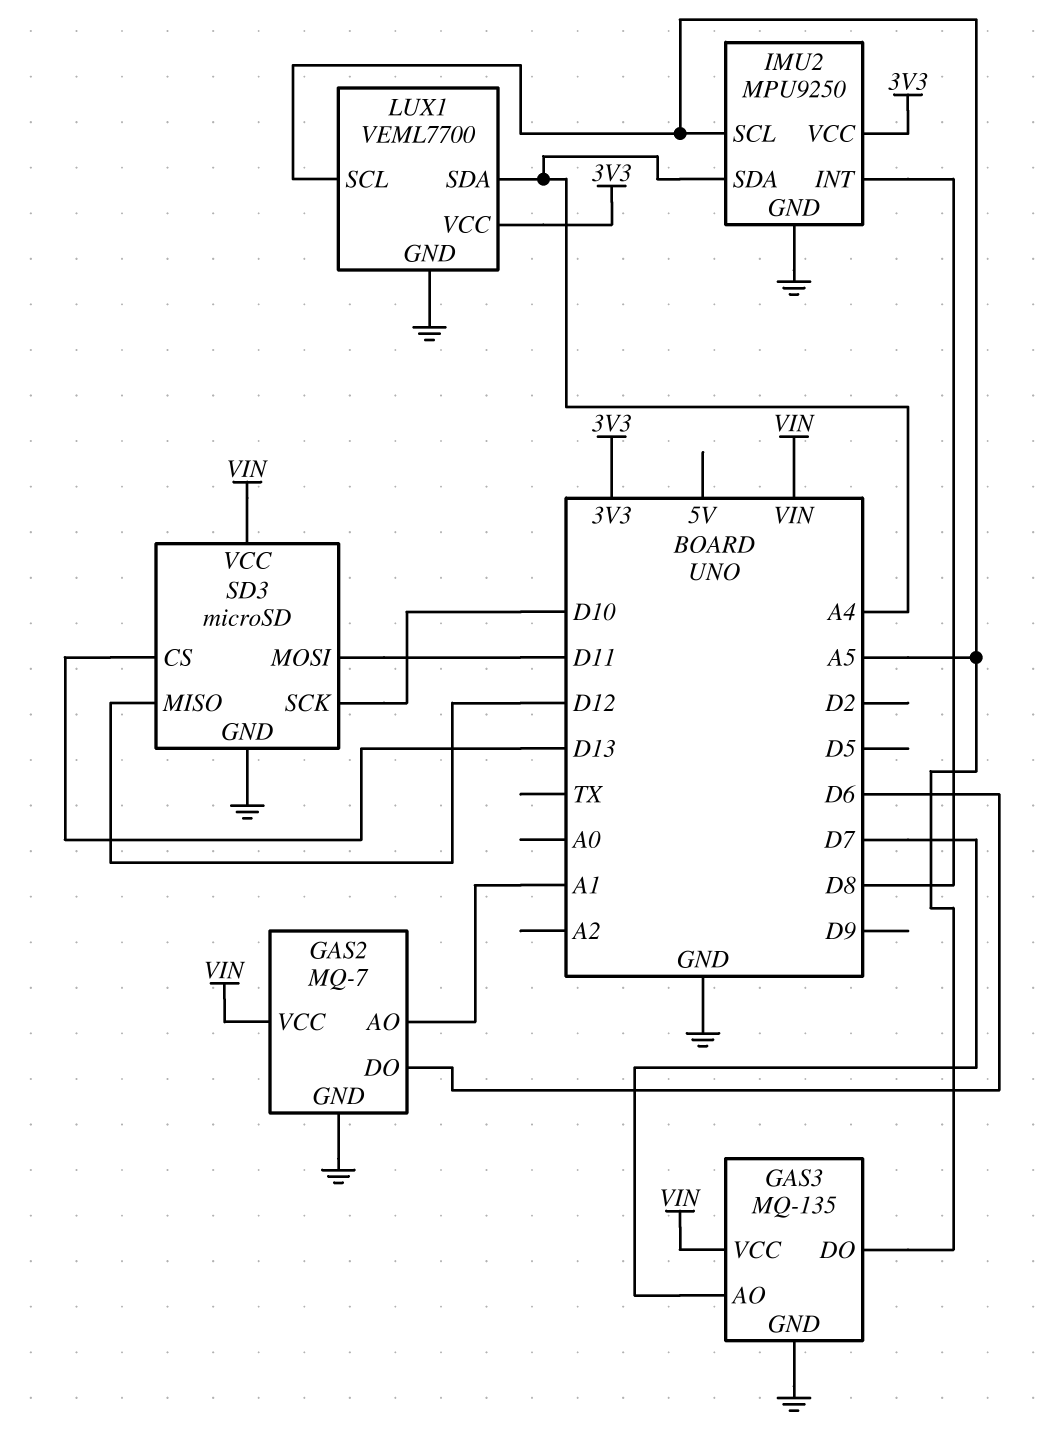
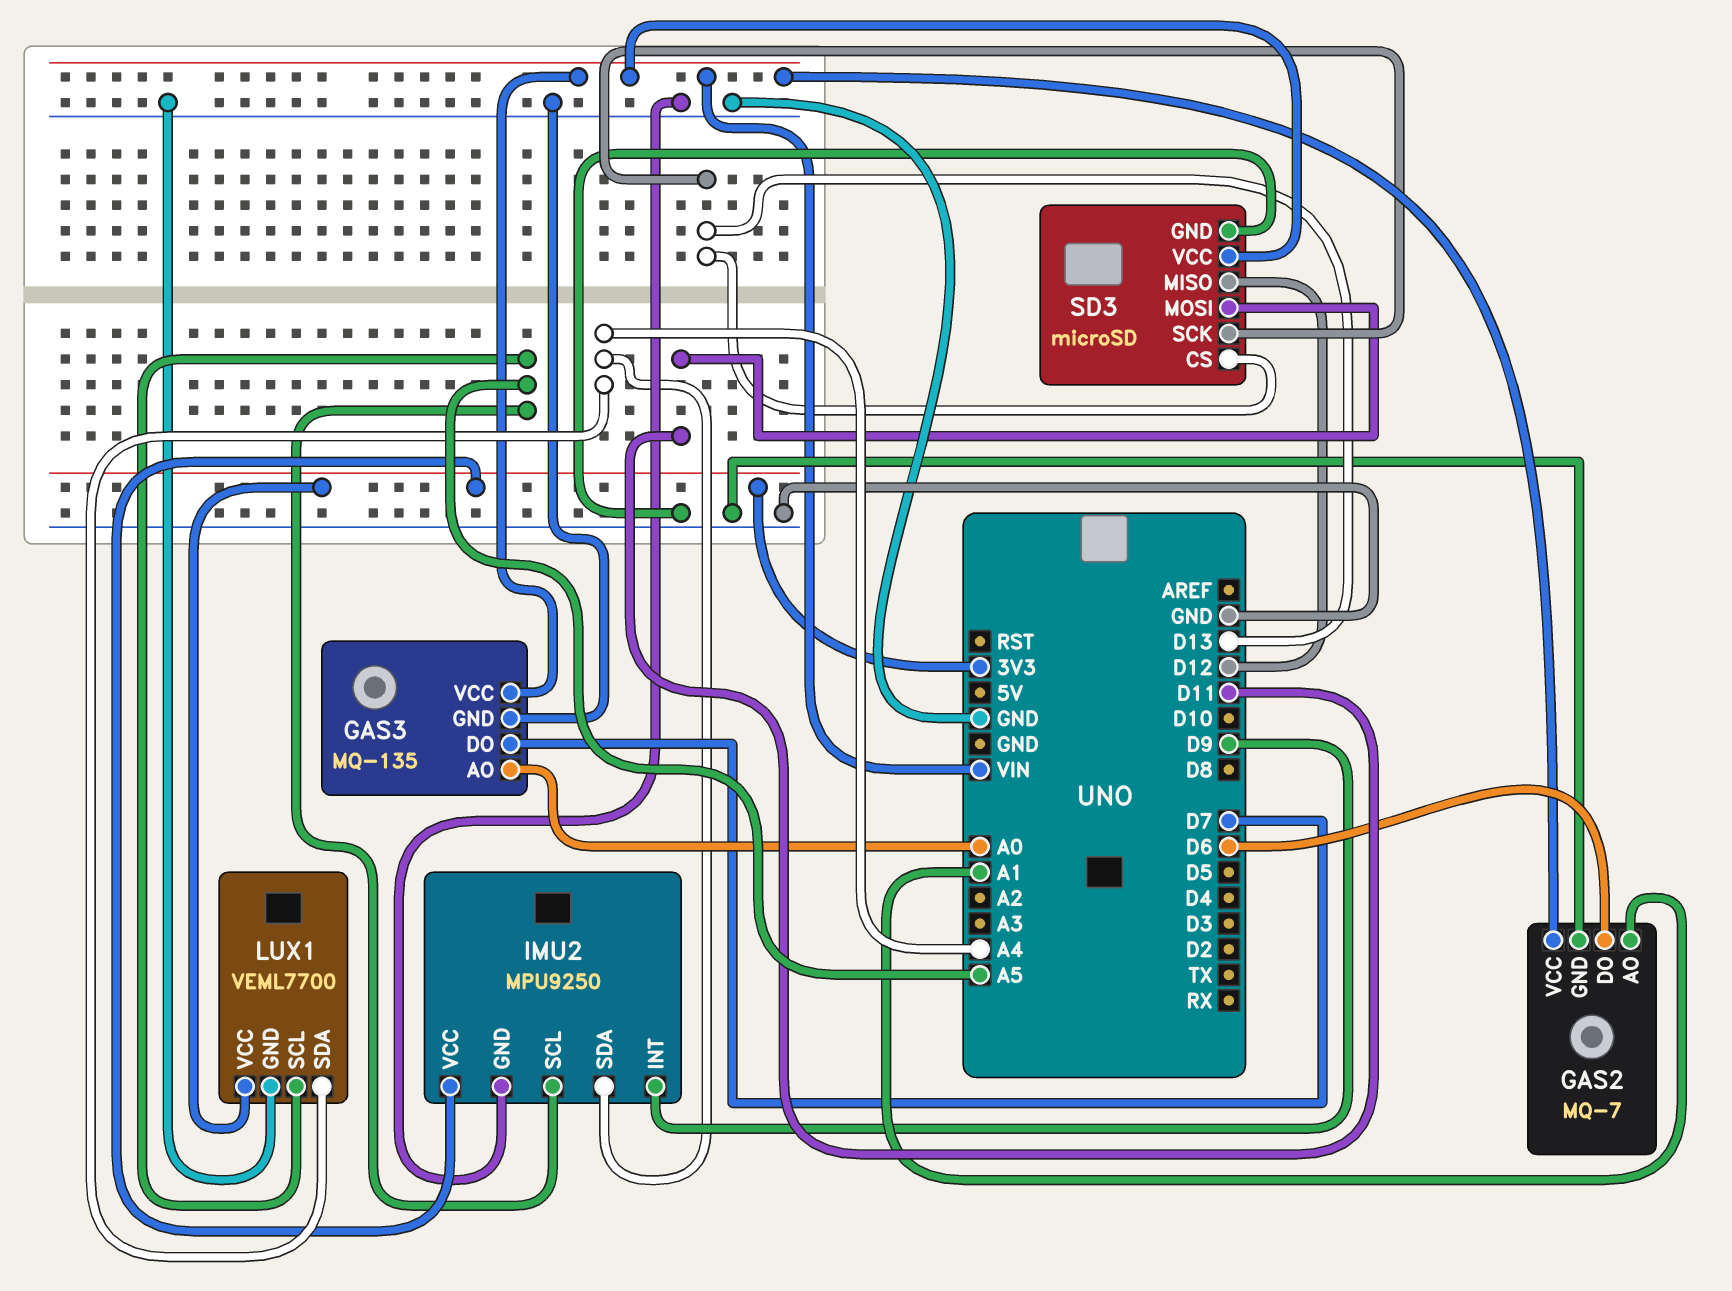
GAS3 pin AO: D7 -> A0
GAS3 pin DO: A5 -> D7
IMU2 pin INT: D8 -> D9
SD3 pin SCK: D10 -> D13

